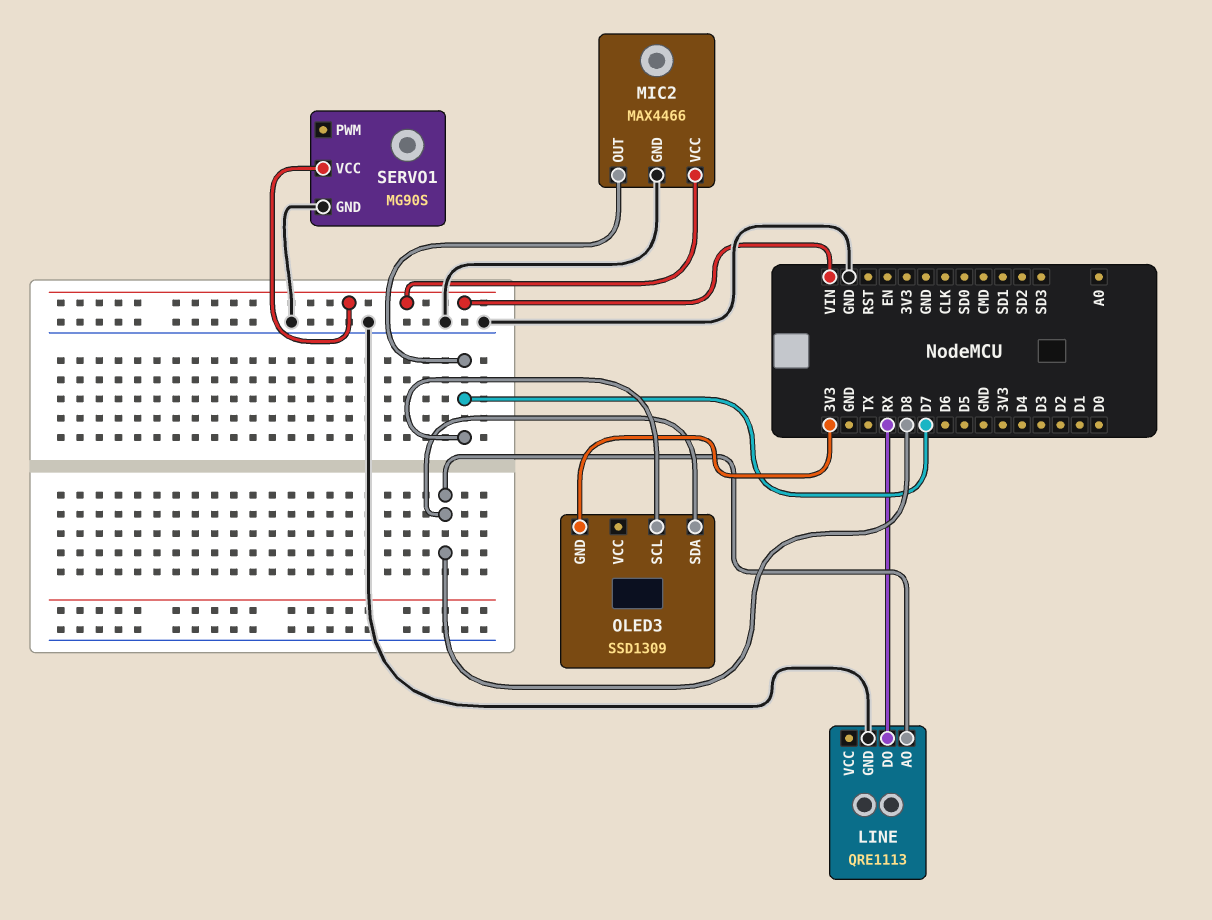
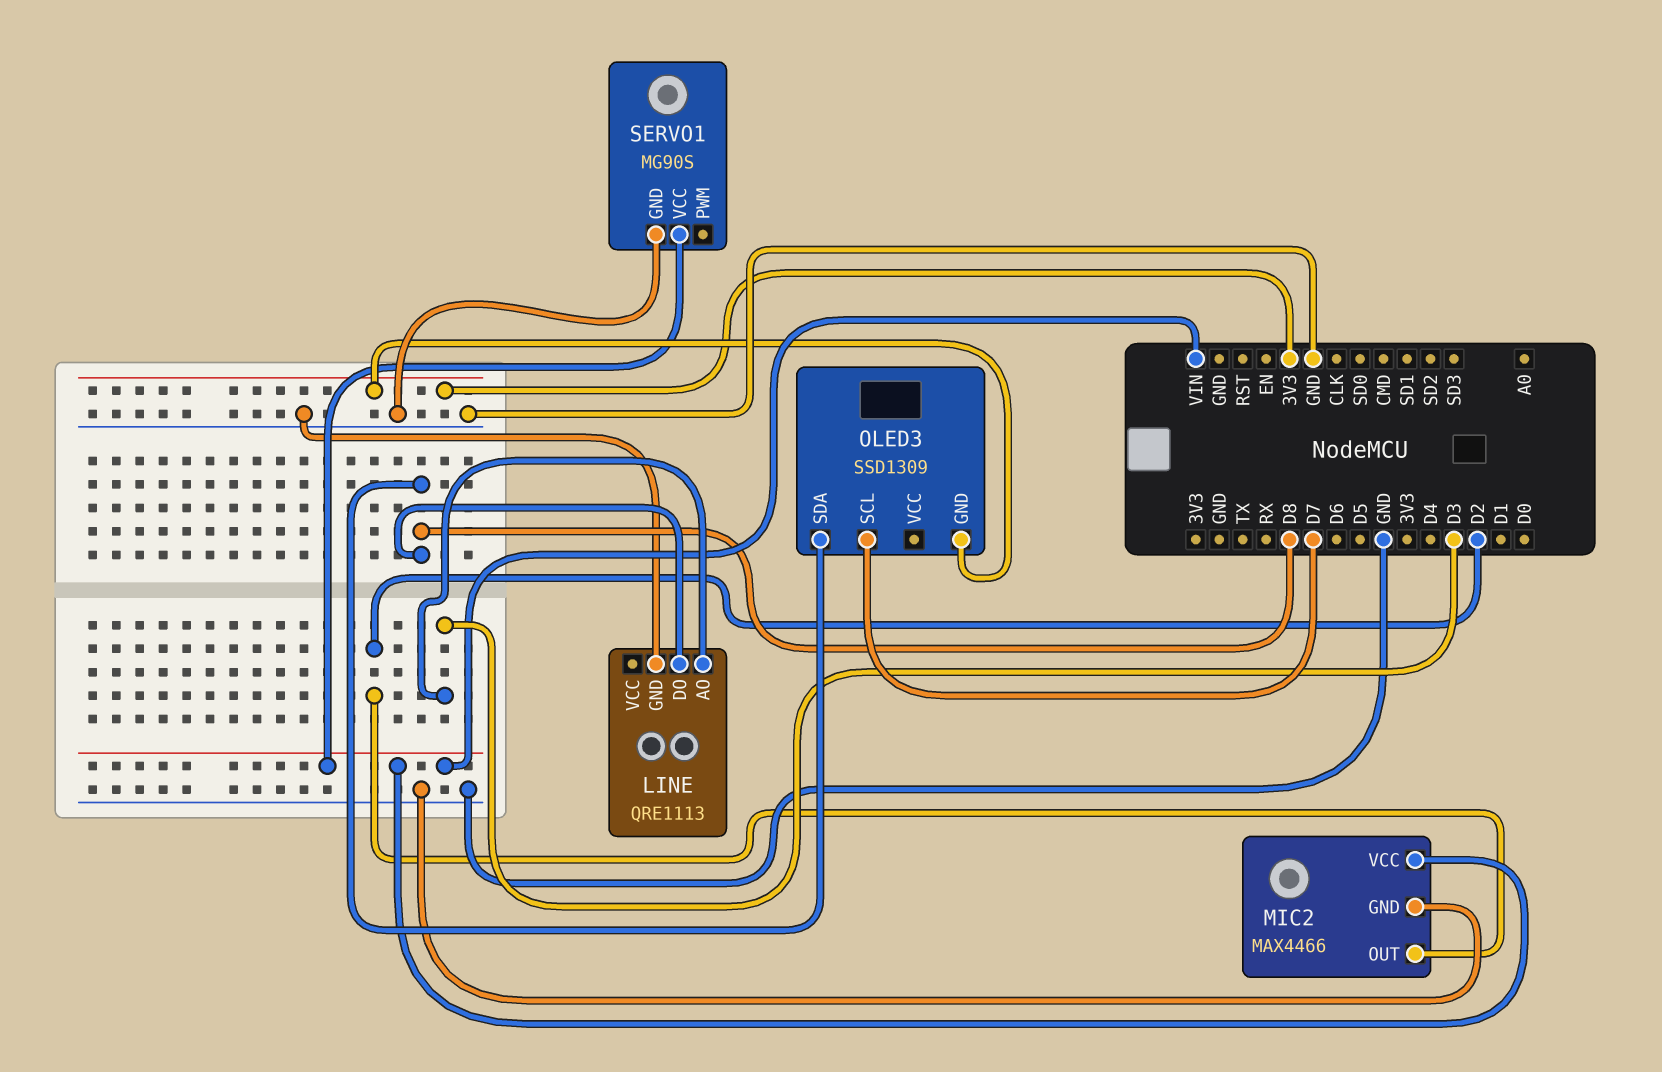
LINE pin AO: D8 -> D3
LINE pin DO: RX -> D8
MIC2 pin OUT: D7 -> D2

